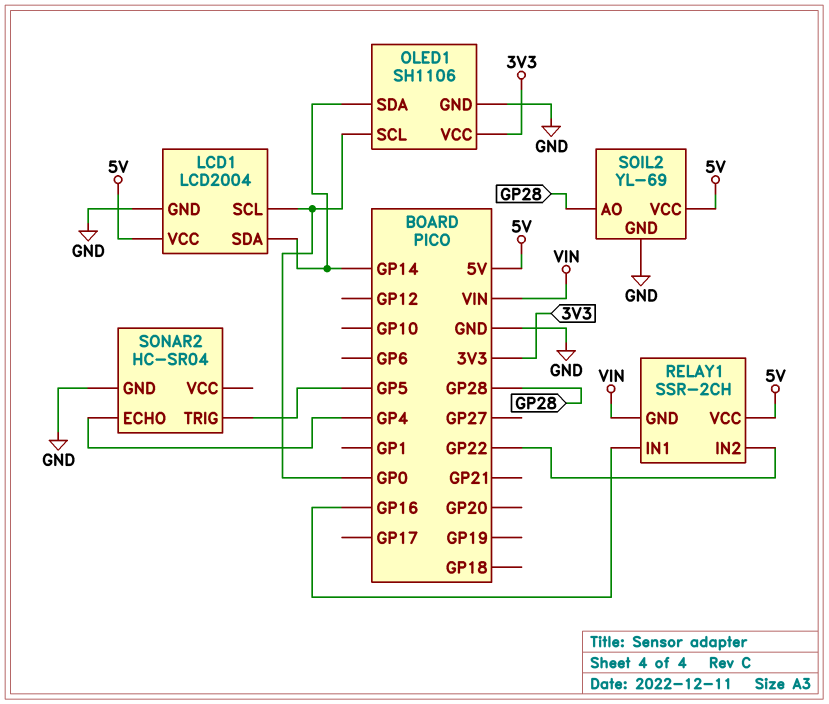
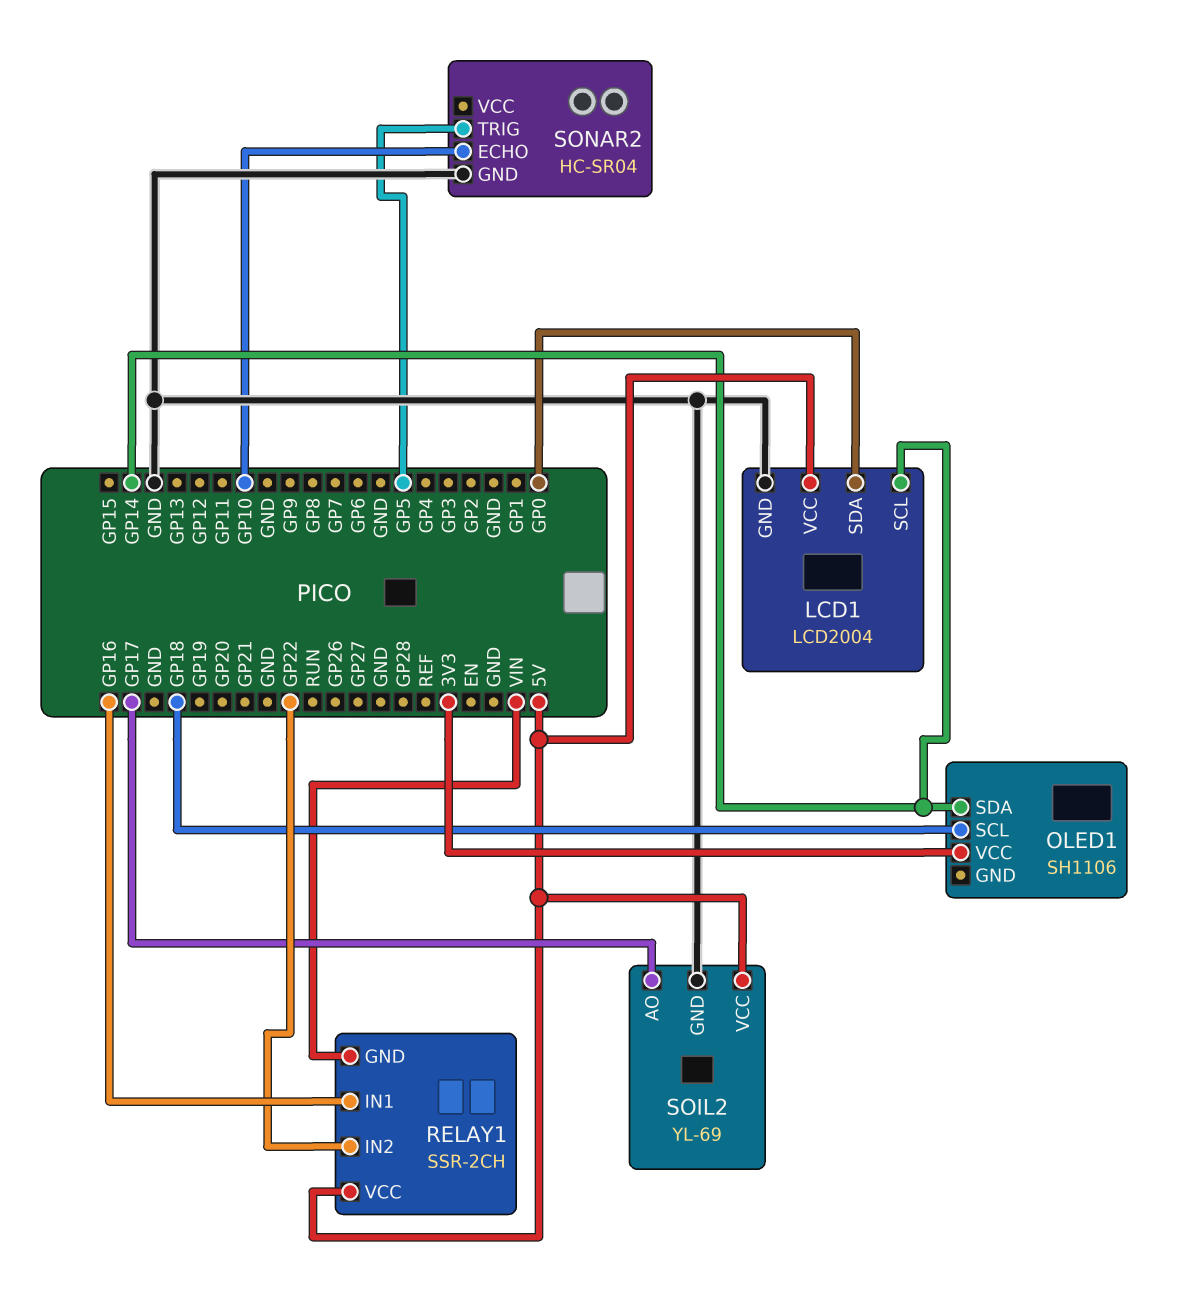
LCD1 pin SCL: GP0 -> GP14
LCD1 pin SDA: GP14 -> GP0
OLED1 pin GND: GND -> none
OLED1 pin SCL: GP0 -> GP18
SOIL2 pin AO: GP28 -> GP17
SONAR2 pin ECHO: GP4 -> GP10

